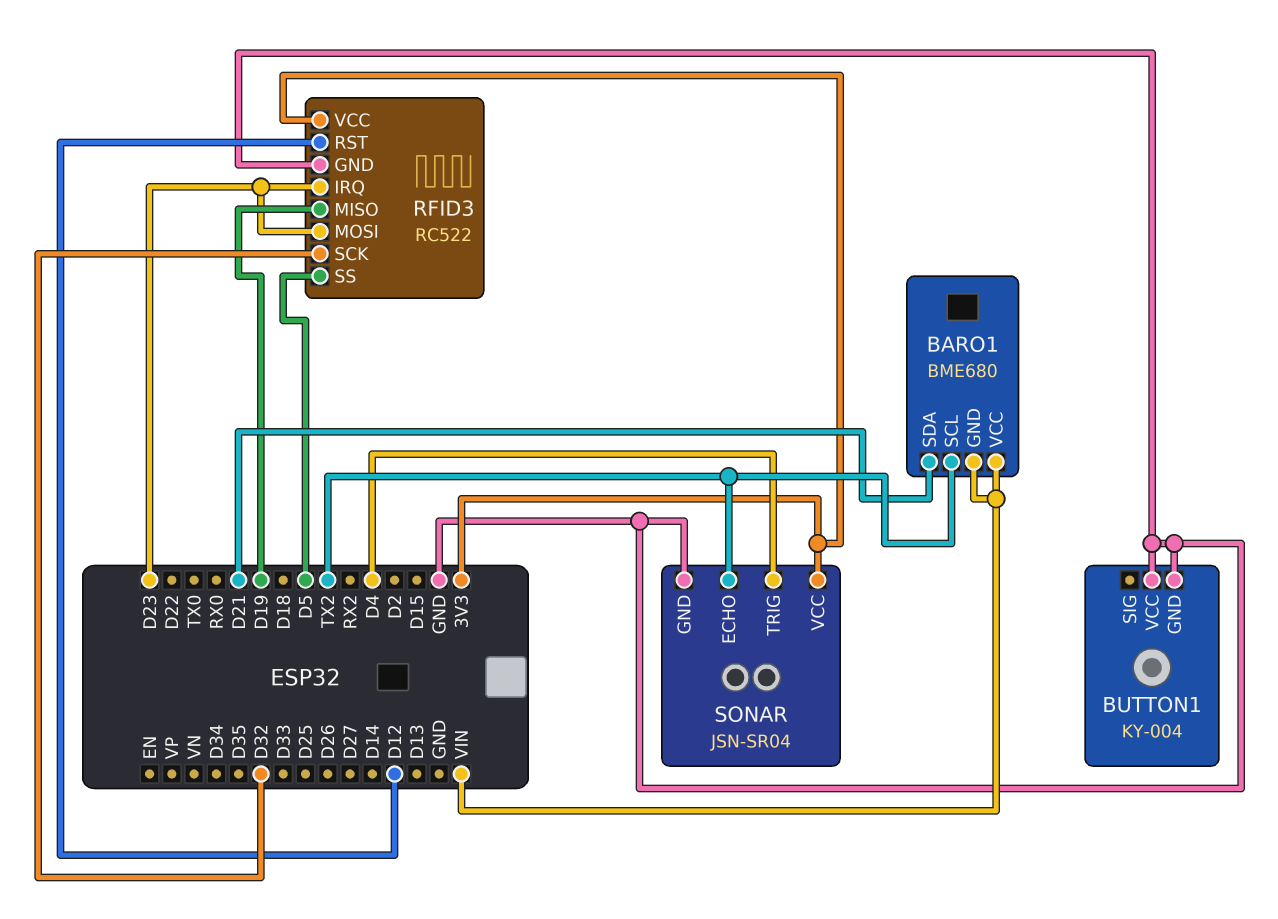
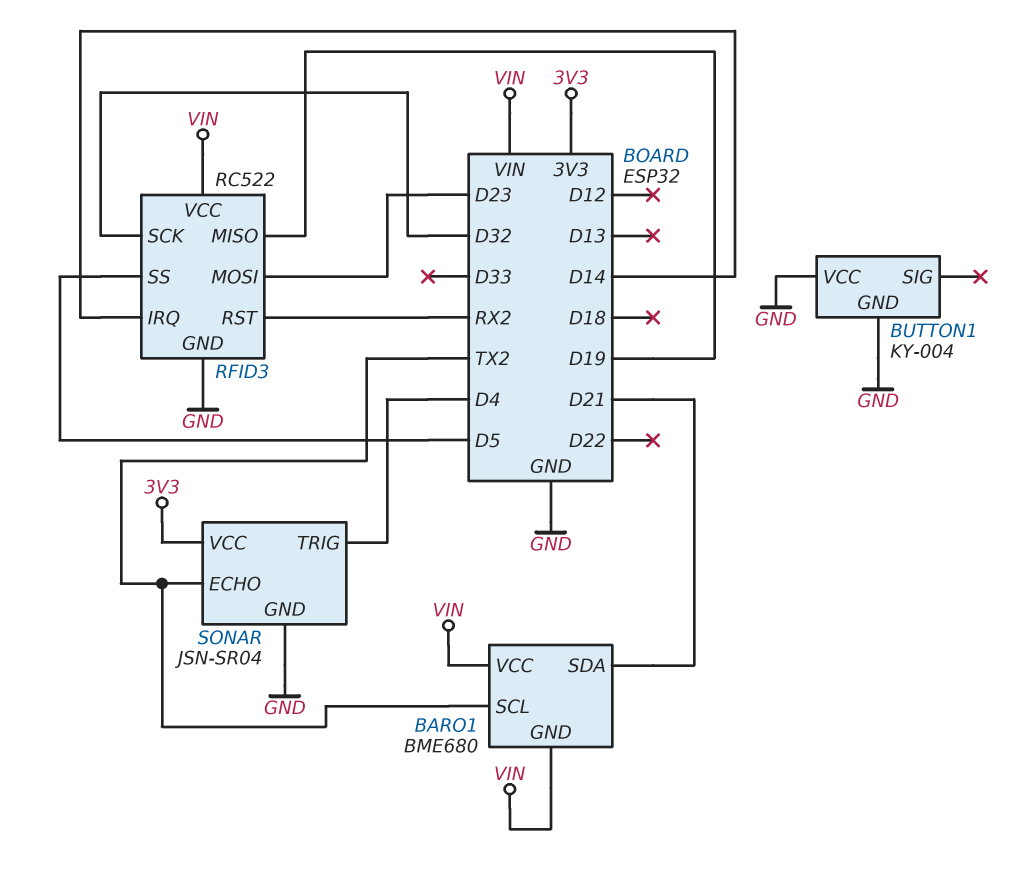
RFID3 pin IRQ: D23 -> D14
RFID3 pin RST: D12 -> RX2
RFID3 pin VCC: 3V3 -> VIN

